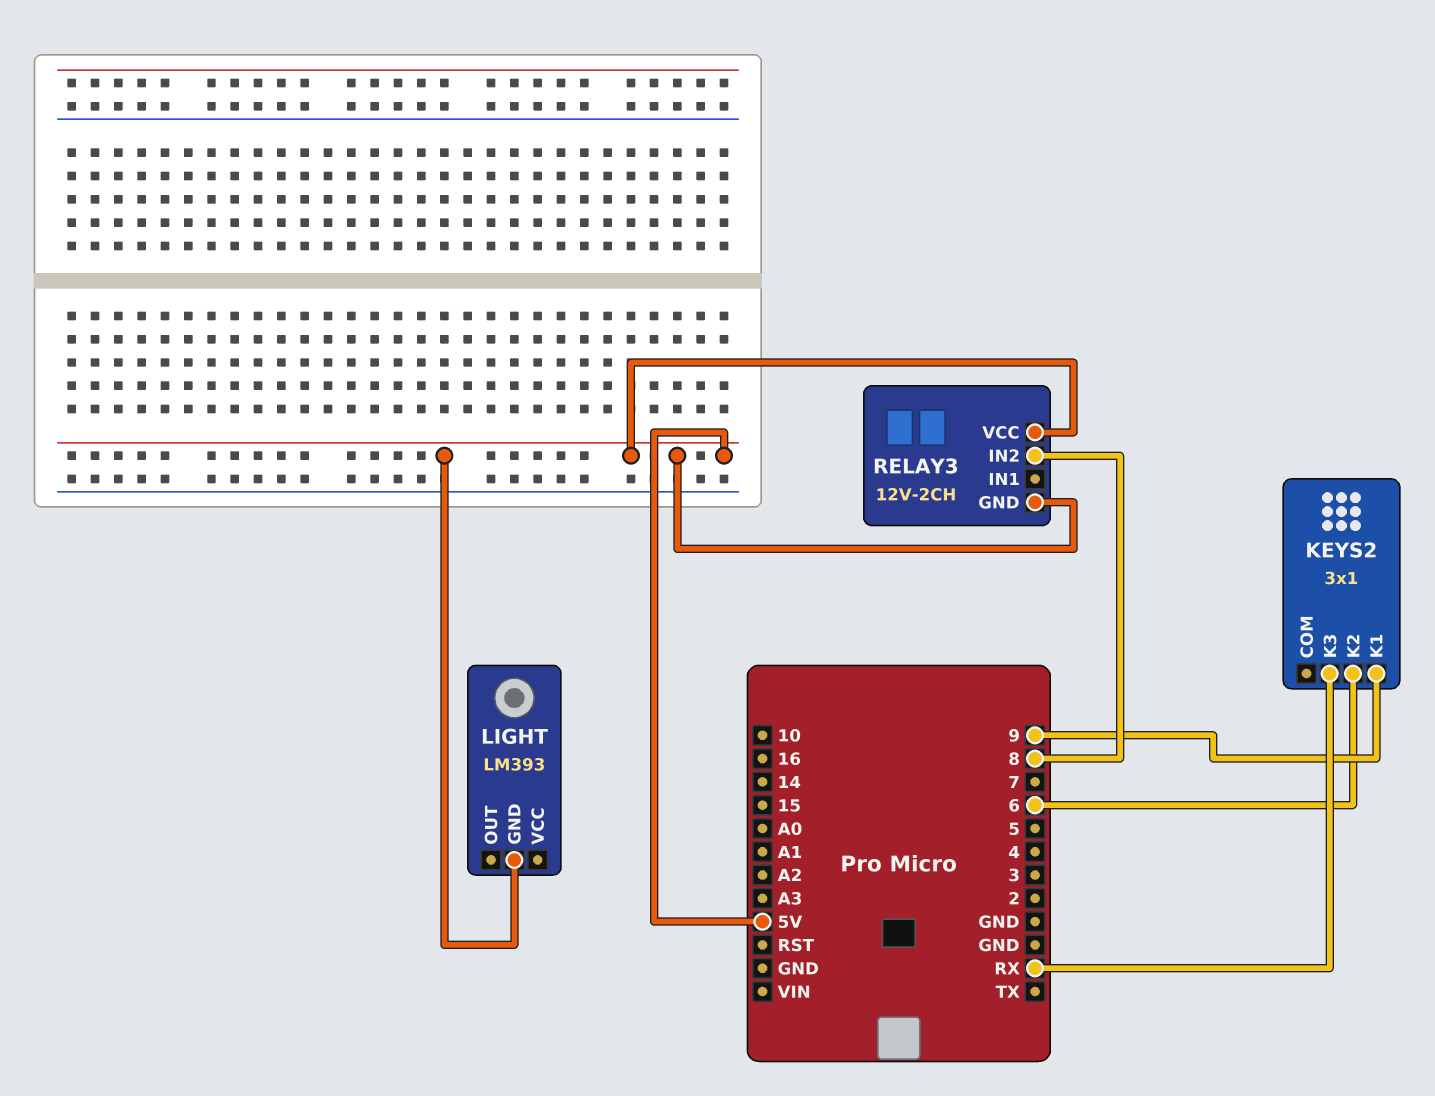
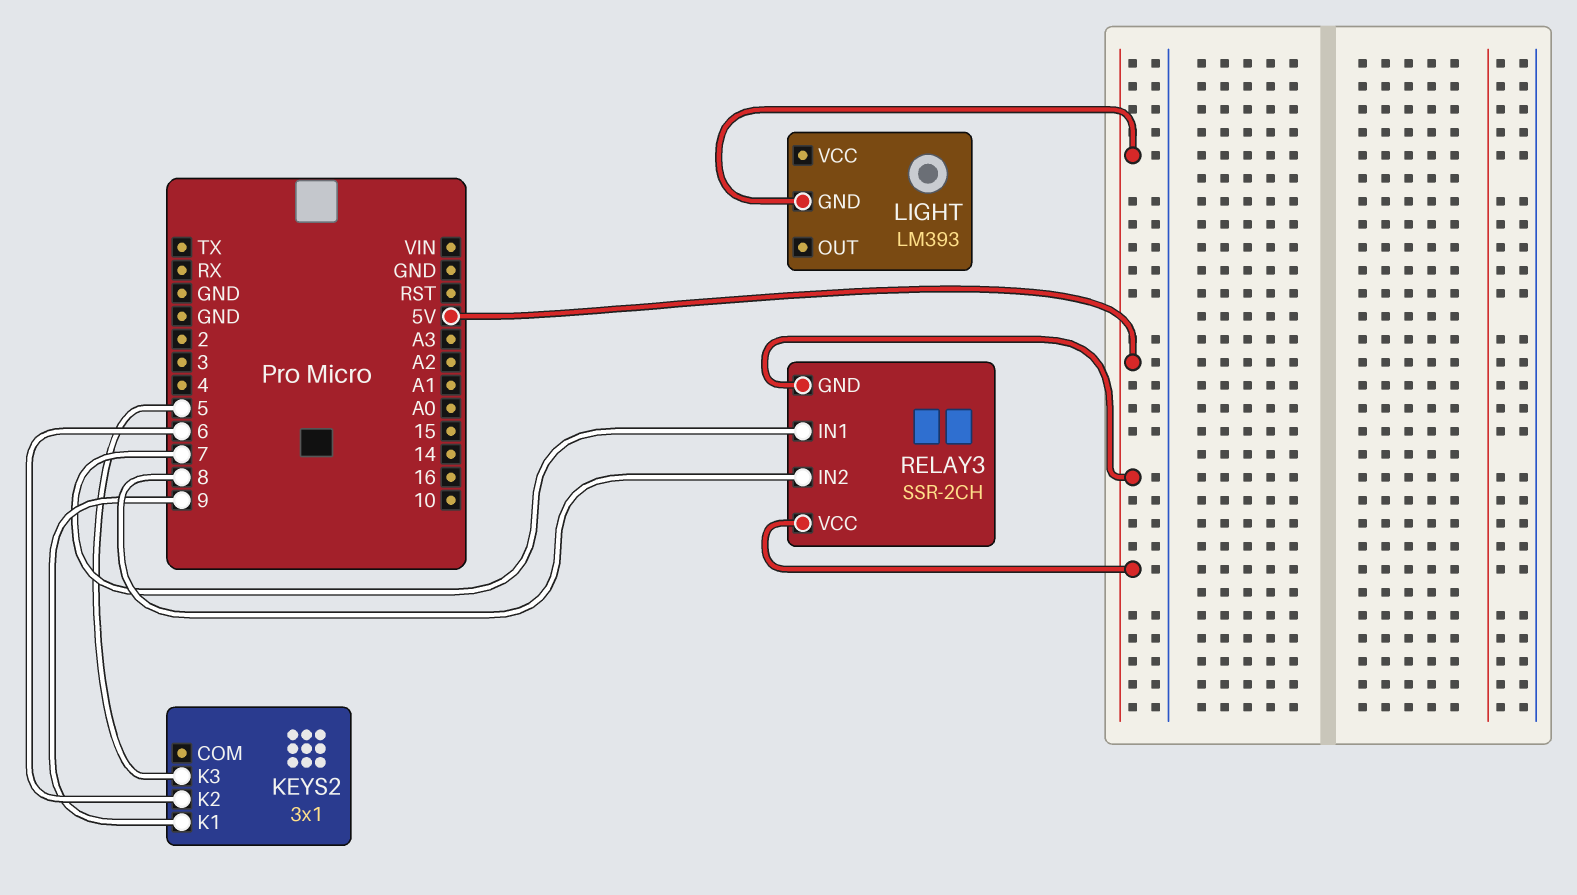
KEYS2 pin K3: RX -> 5
RELAY3: 12V-2CH -> SSR-2CH
RELAY3 pin IN1: none -> 7

